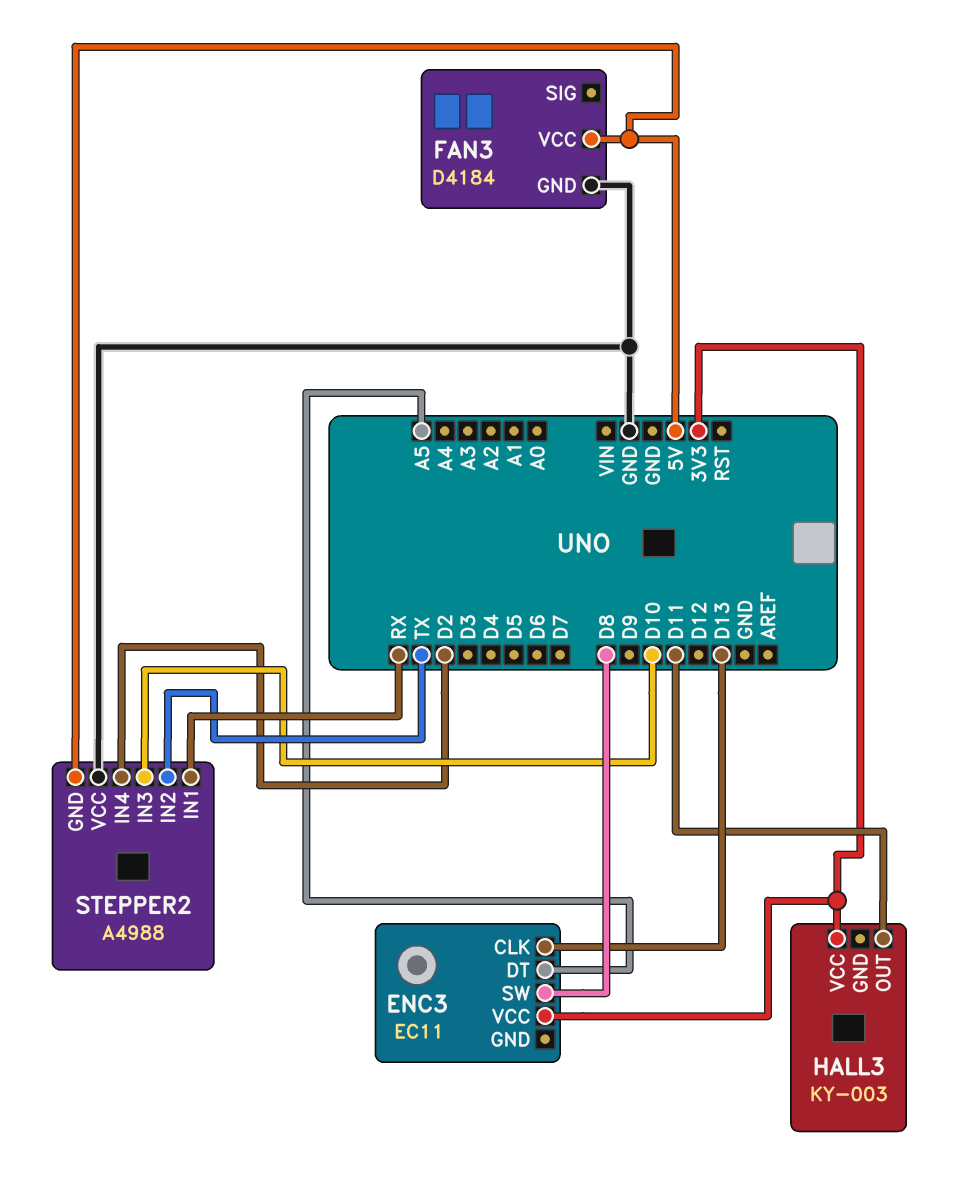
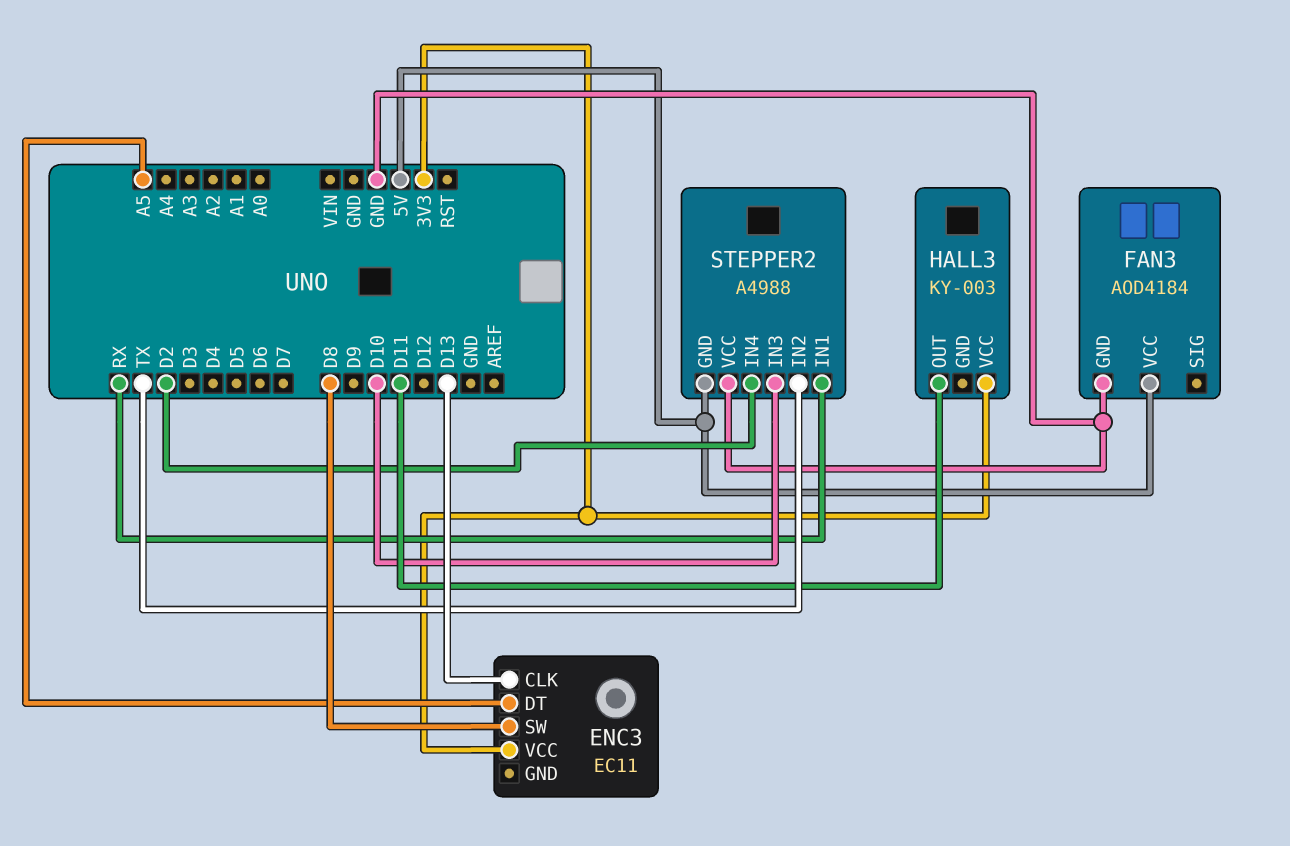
FAN3: D4184 -> AOD4184

